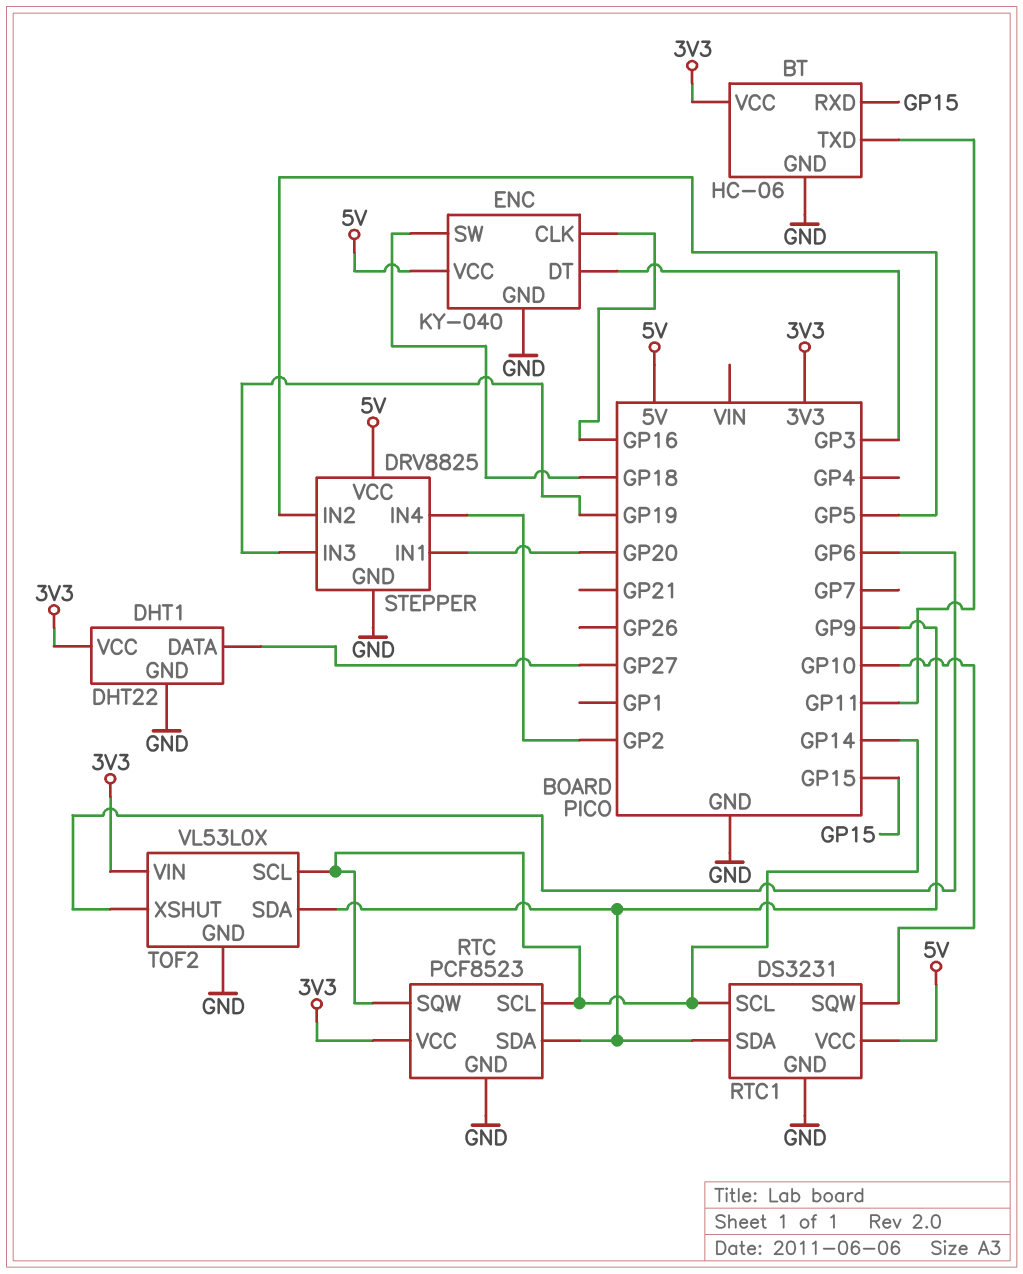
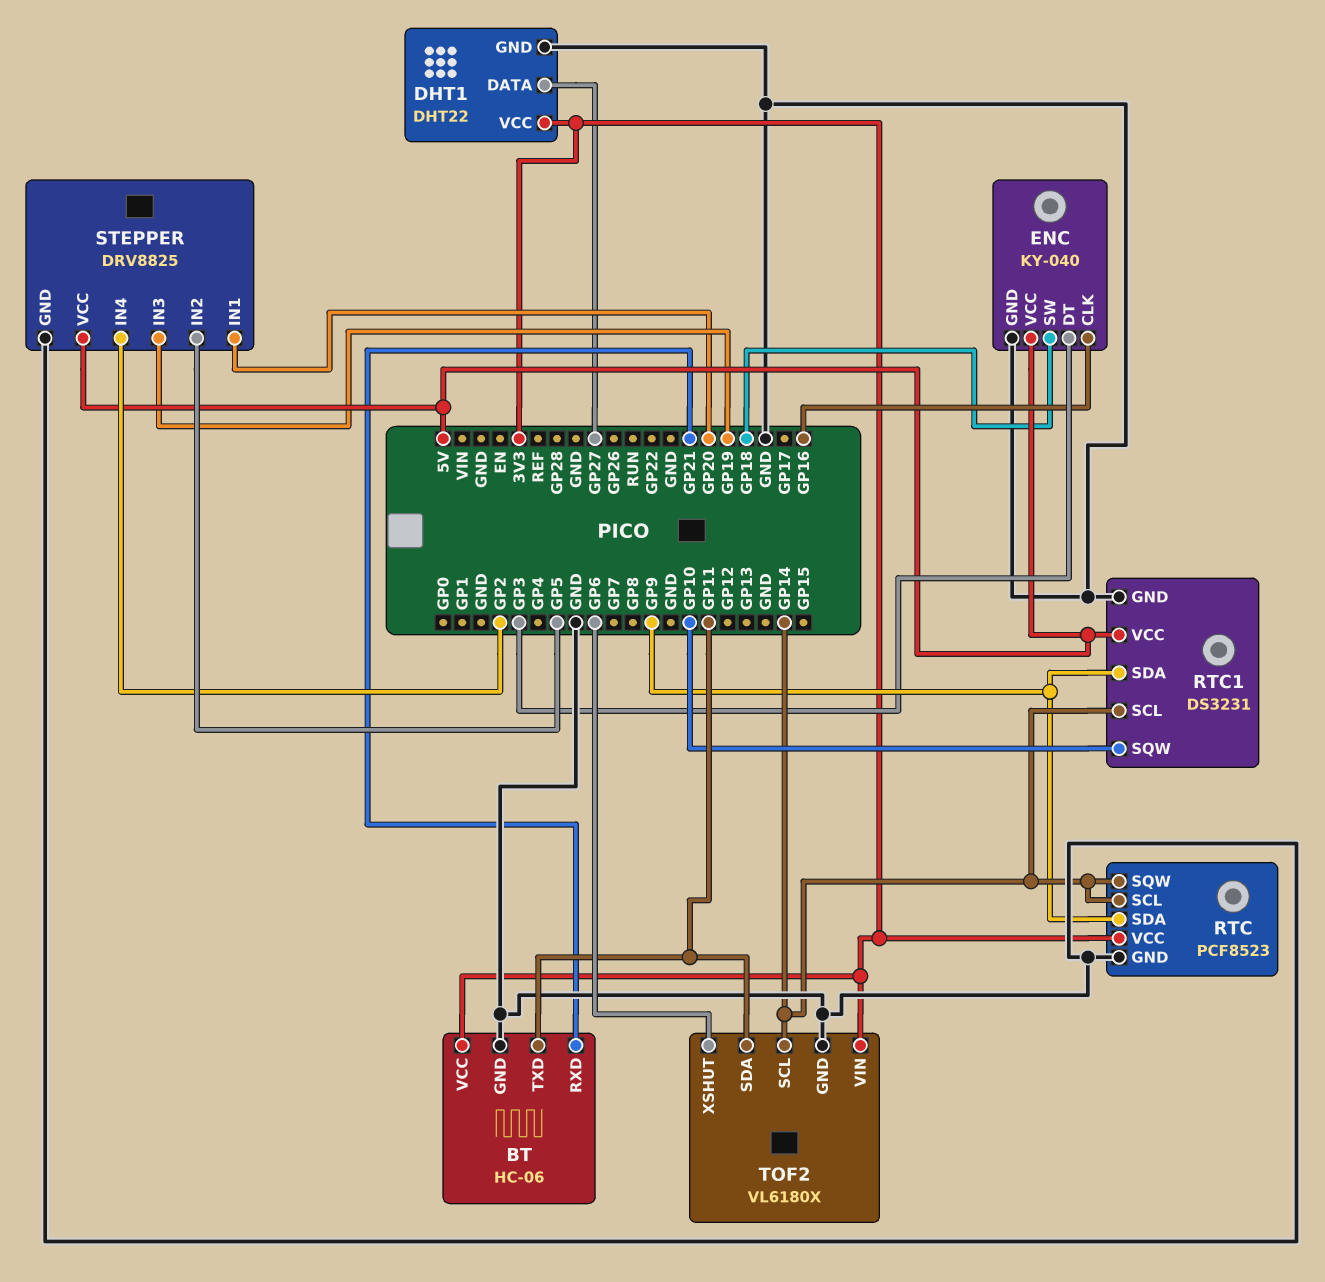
BT pin RXD: GP15 -> GP21
TOF2: VL53L0X -> VL6180X
TOF2 pin SDA: GP9 -> GP11

